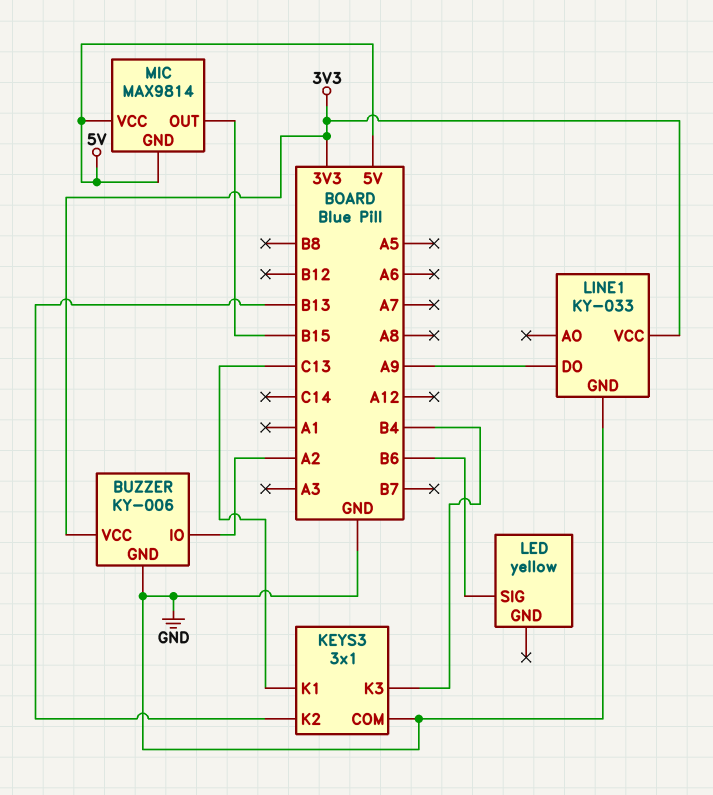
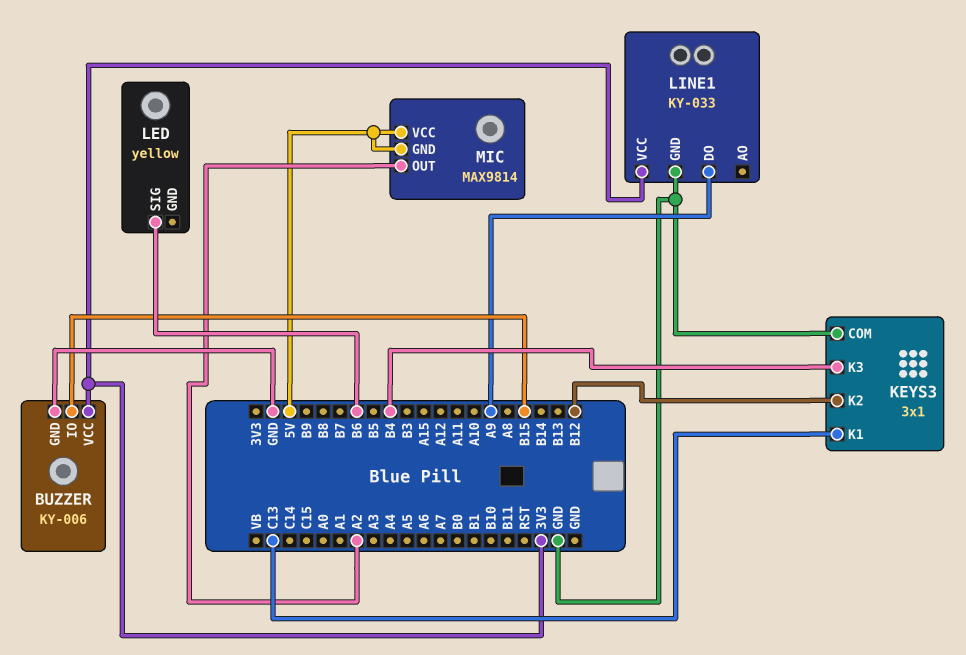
BUZZER pin IO: A2 -> B15
KEYS3 pin K2: B13 -> B12
MIC pin OUT: B15 -> A2

